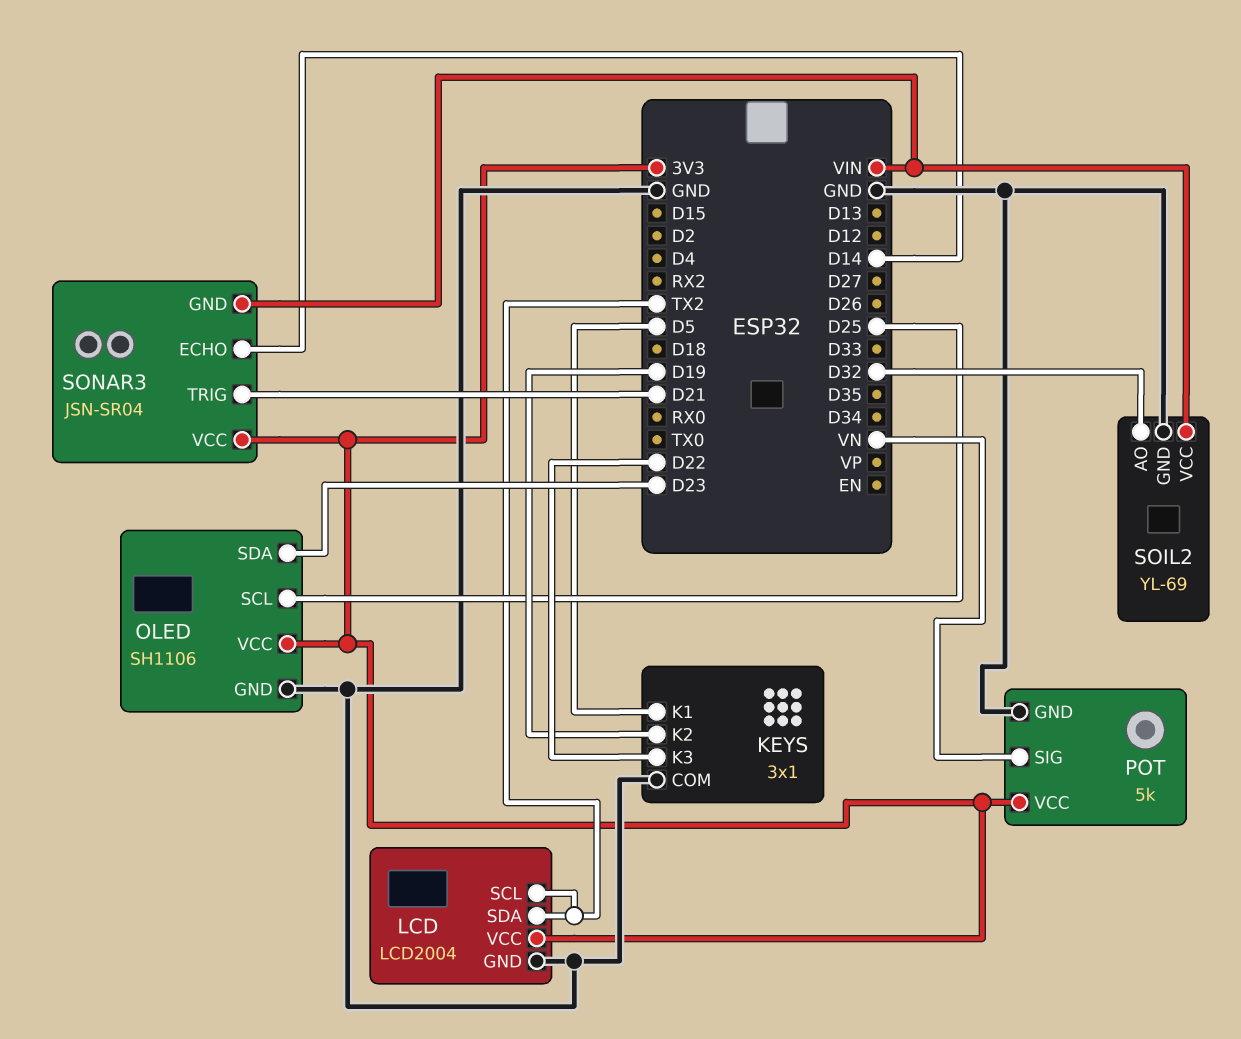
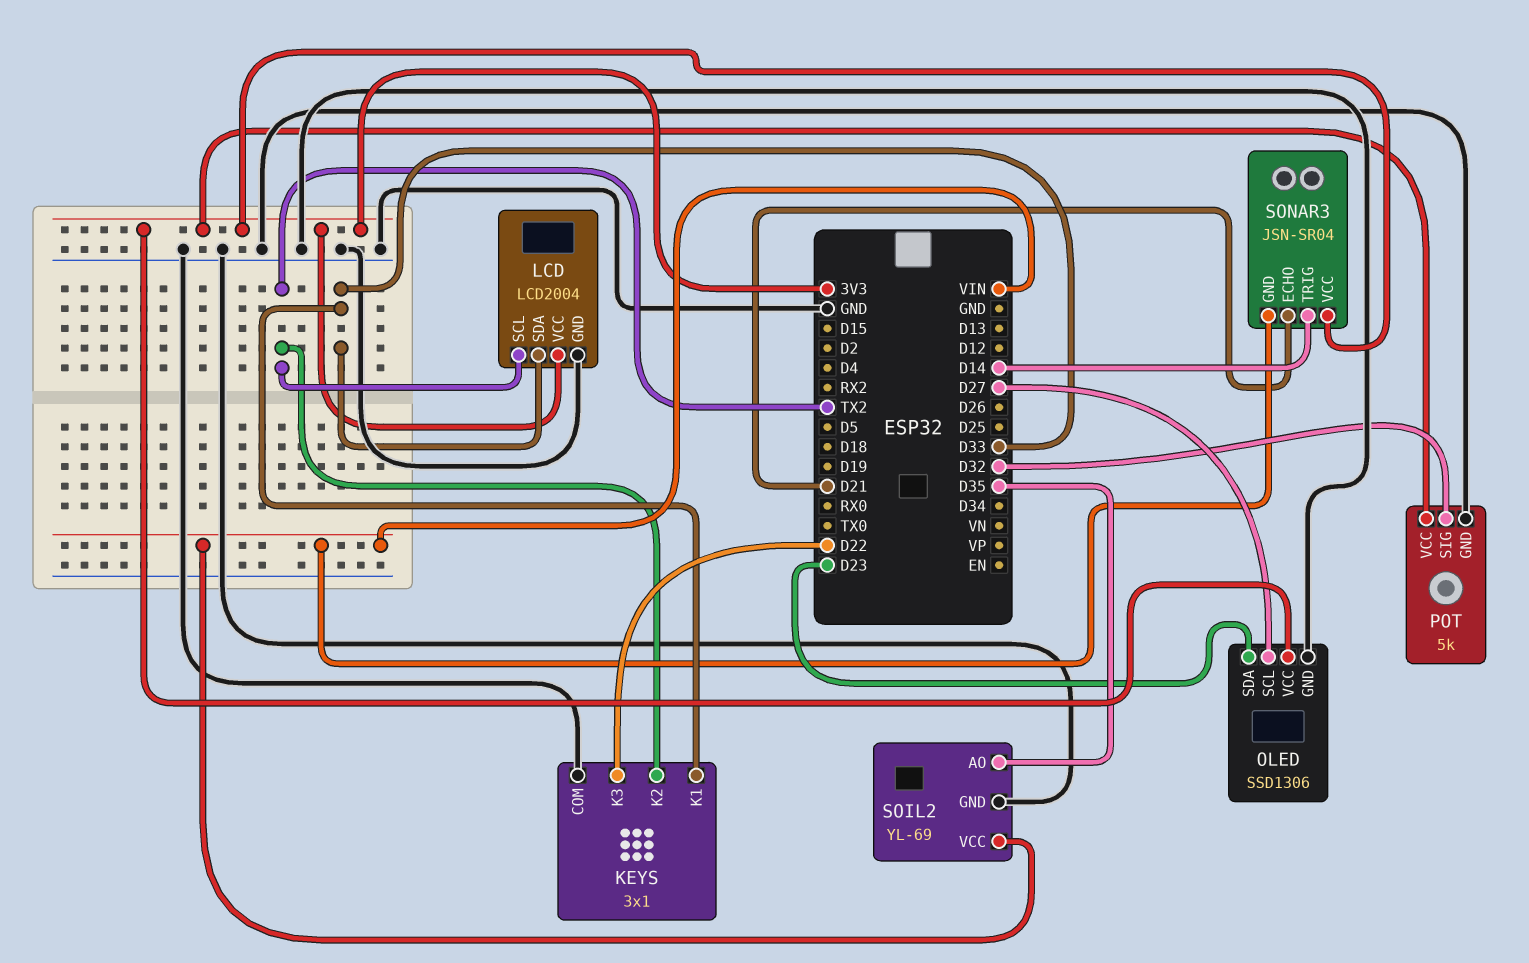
KEYS pin K1: D5 -> D33
KEYS pin K2: D19 -> TX2
LCD pin SDA: TX2 -> D33
OLED: SH1106 -> SSD1306
OLED pin SCL: D25 -> D27
POT pin SIG: VN -> D32
SOIL2 pin AO: D32 -> D35
SONAR3 pin ECHO: D14 -> D21
SONAR3 pin TRIG: D21 -> D14

